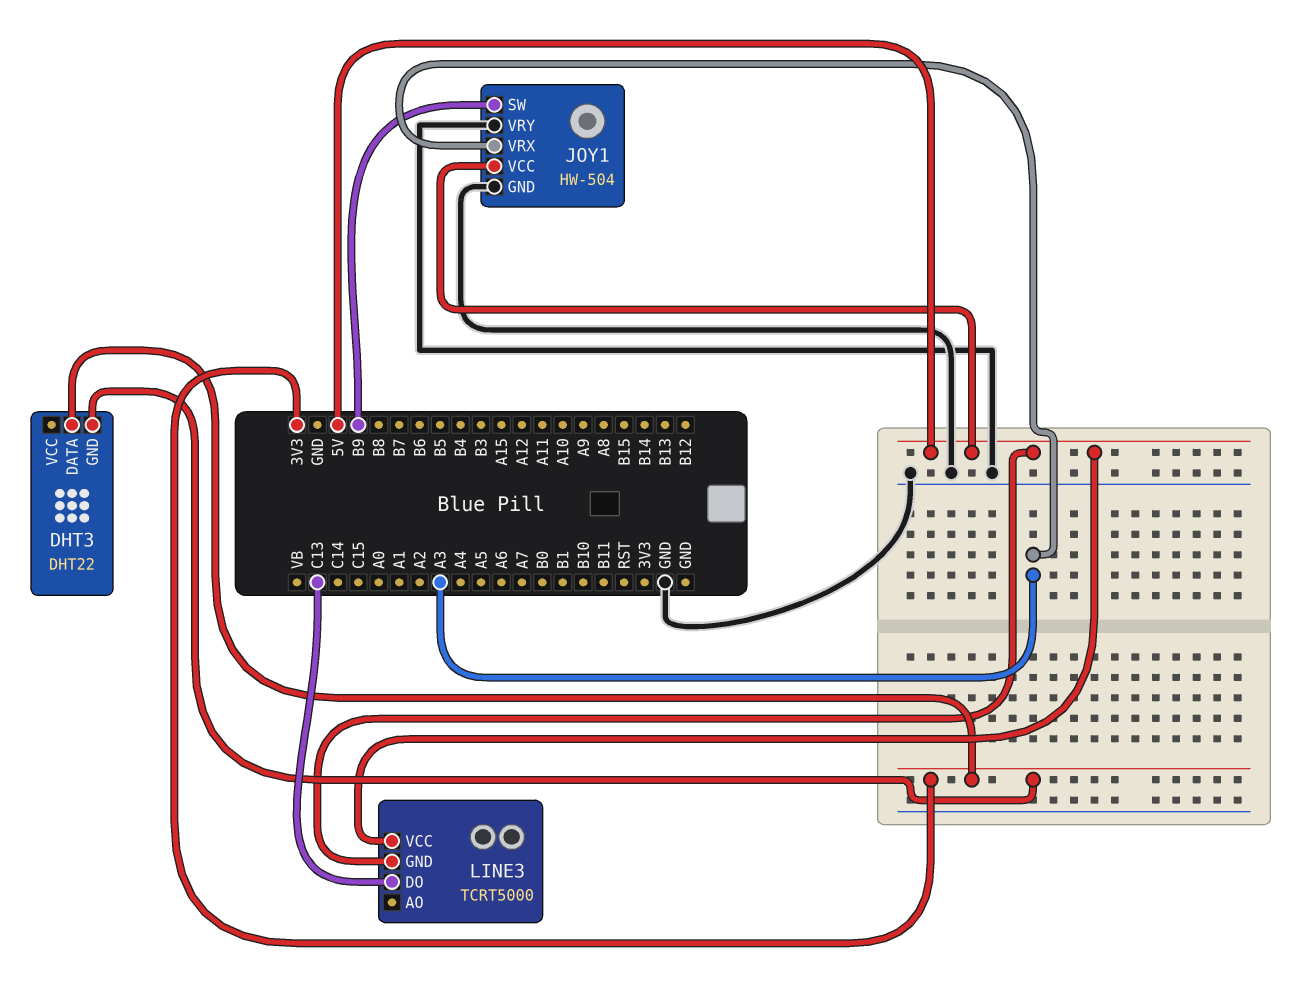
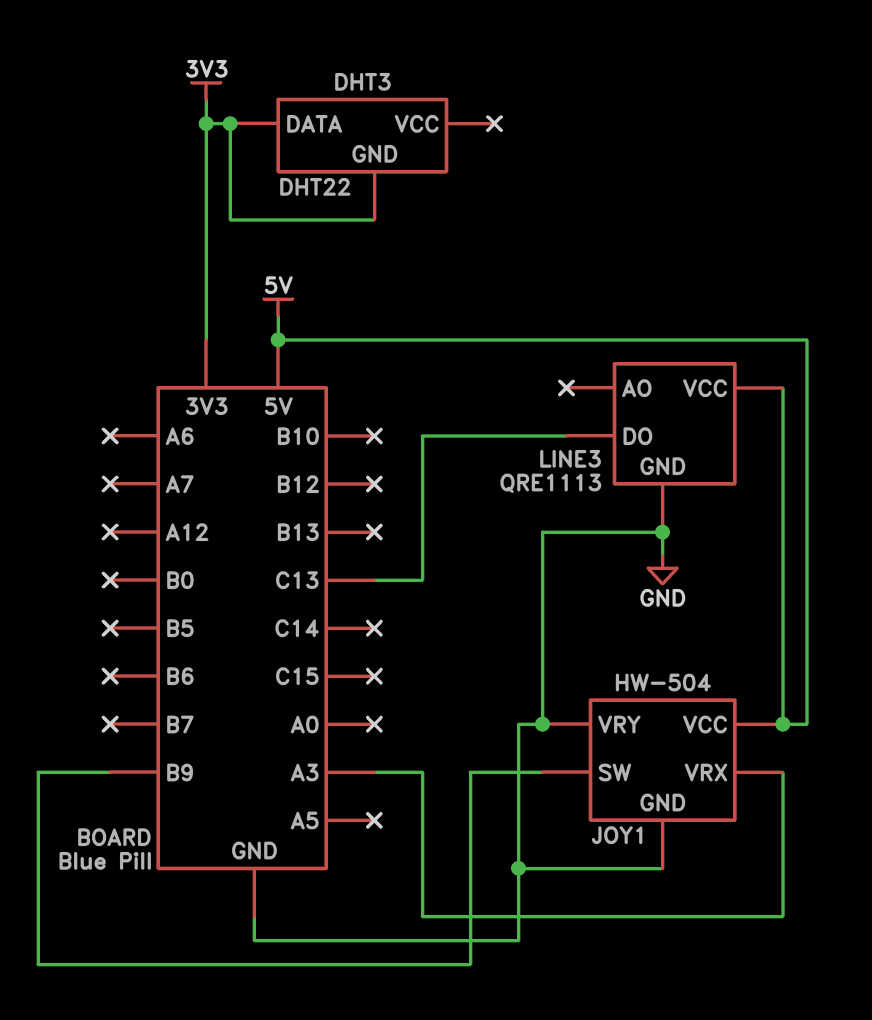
LINE3: TCRT5000 -> QRE1113
LINE3 pin GND: 5V -> GND

